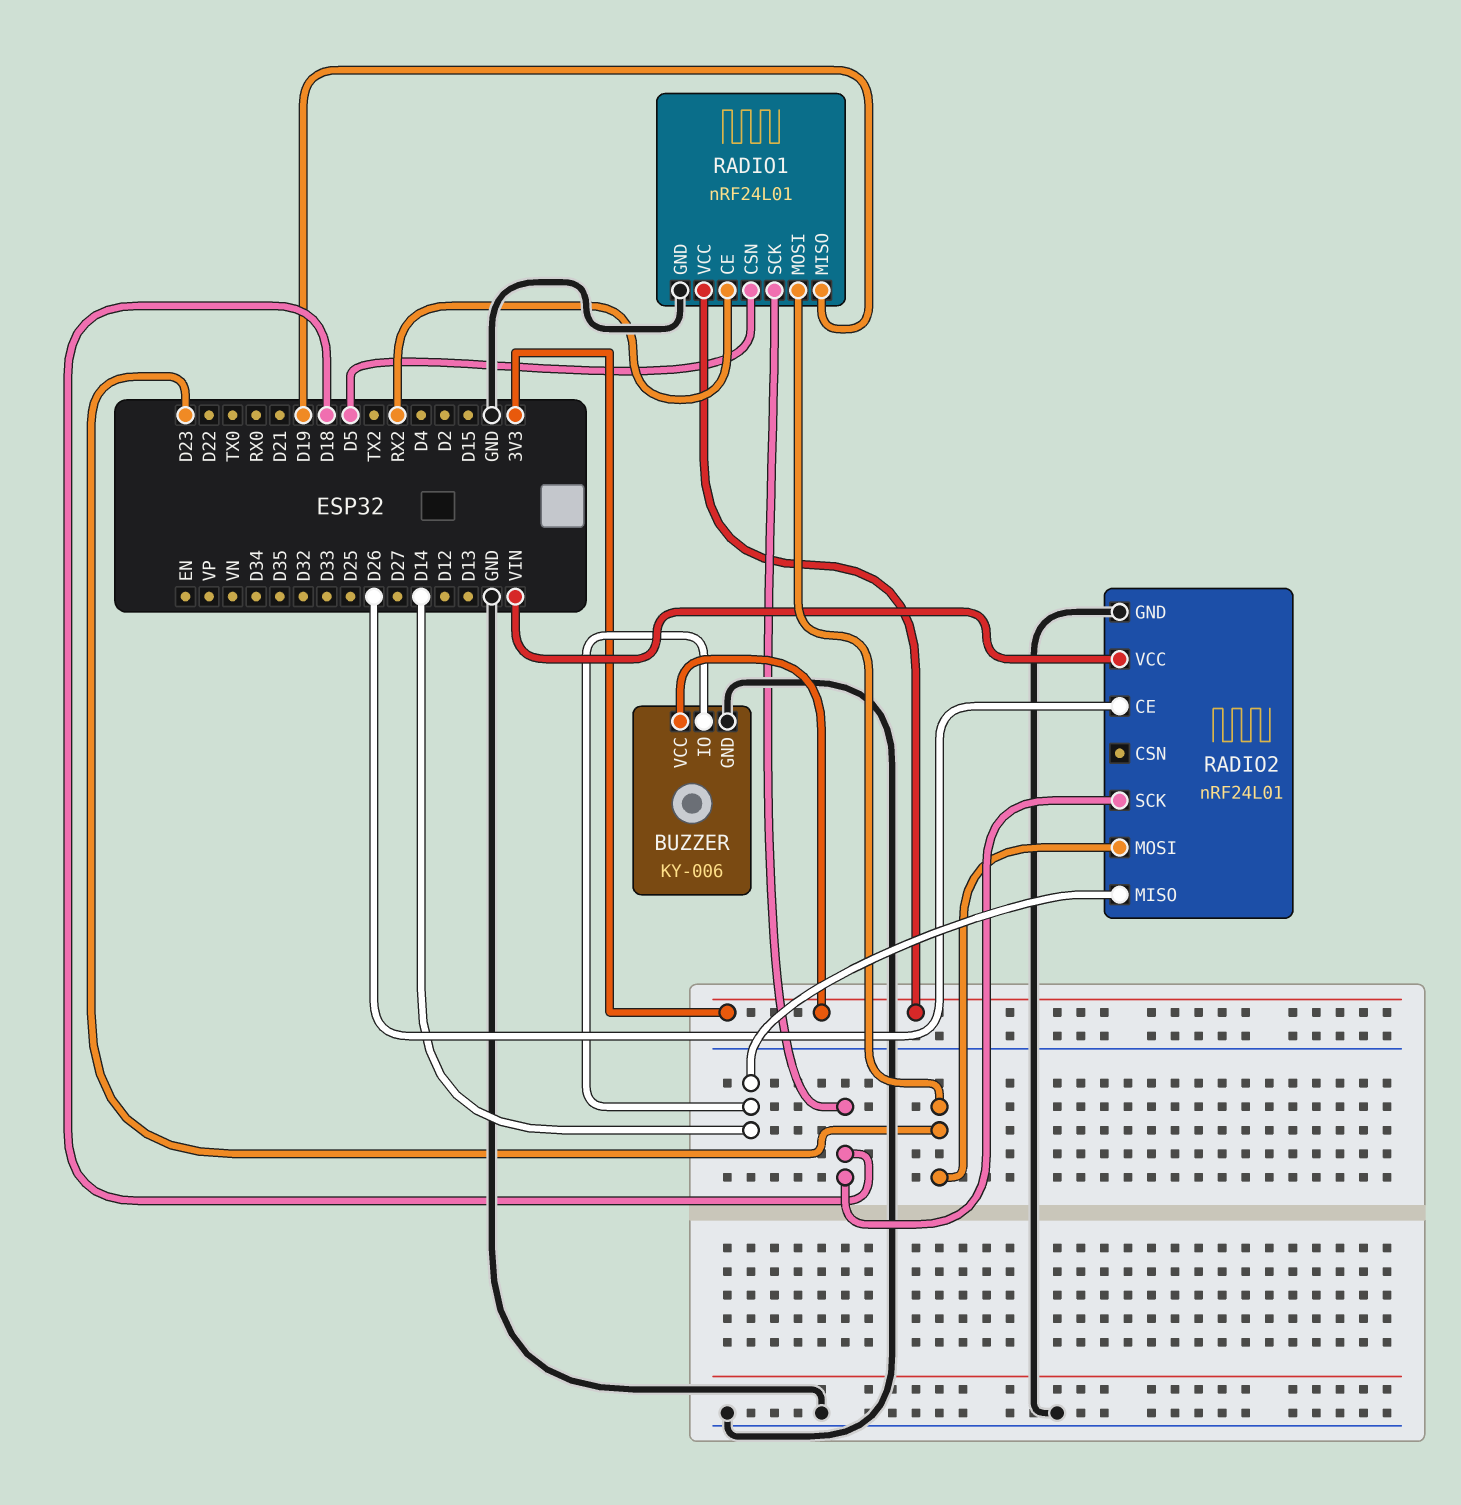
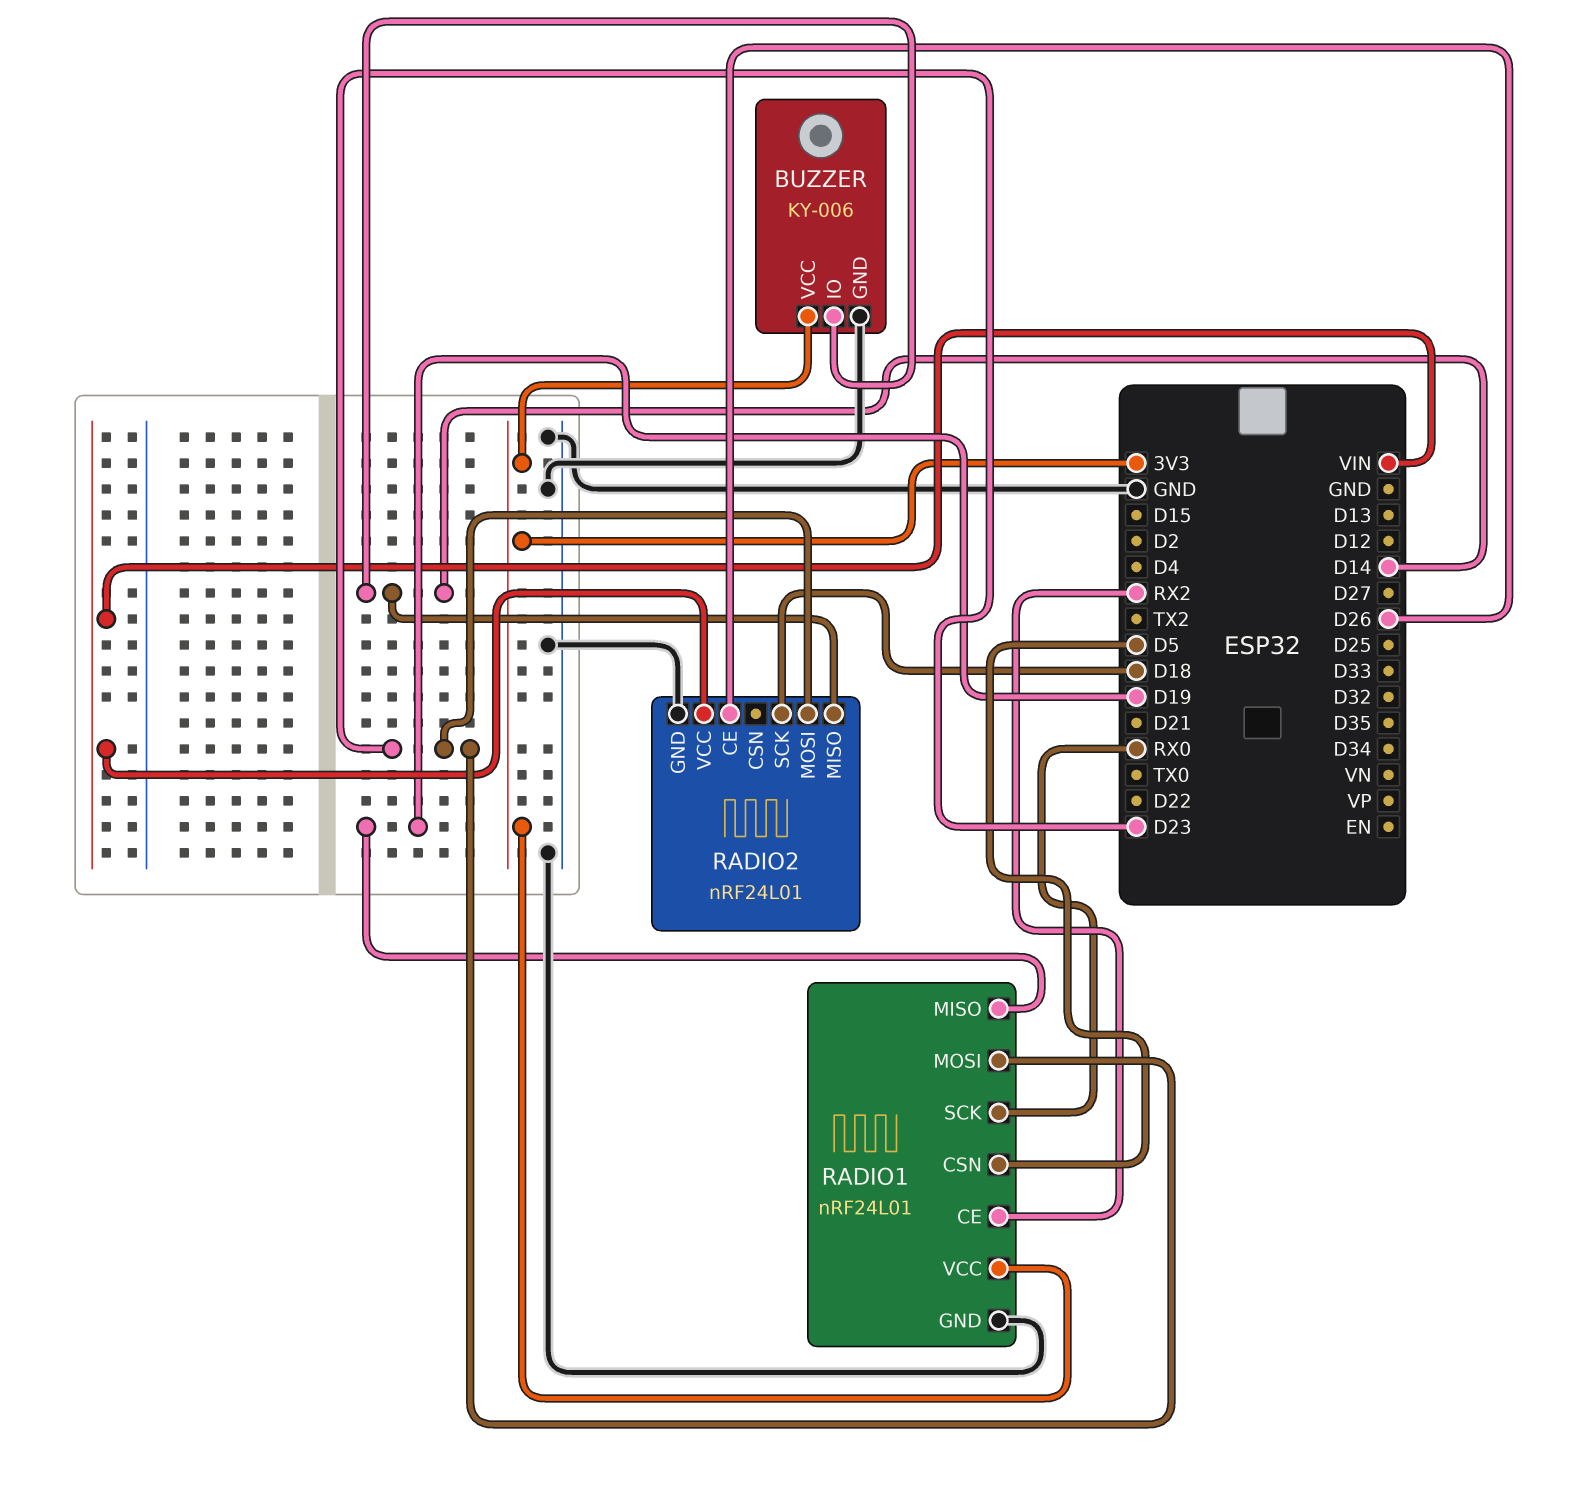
RADIO1 pin SCK: D18 -> RX0

